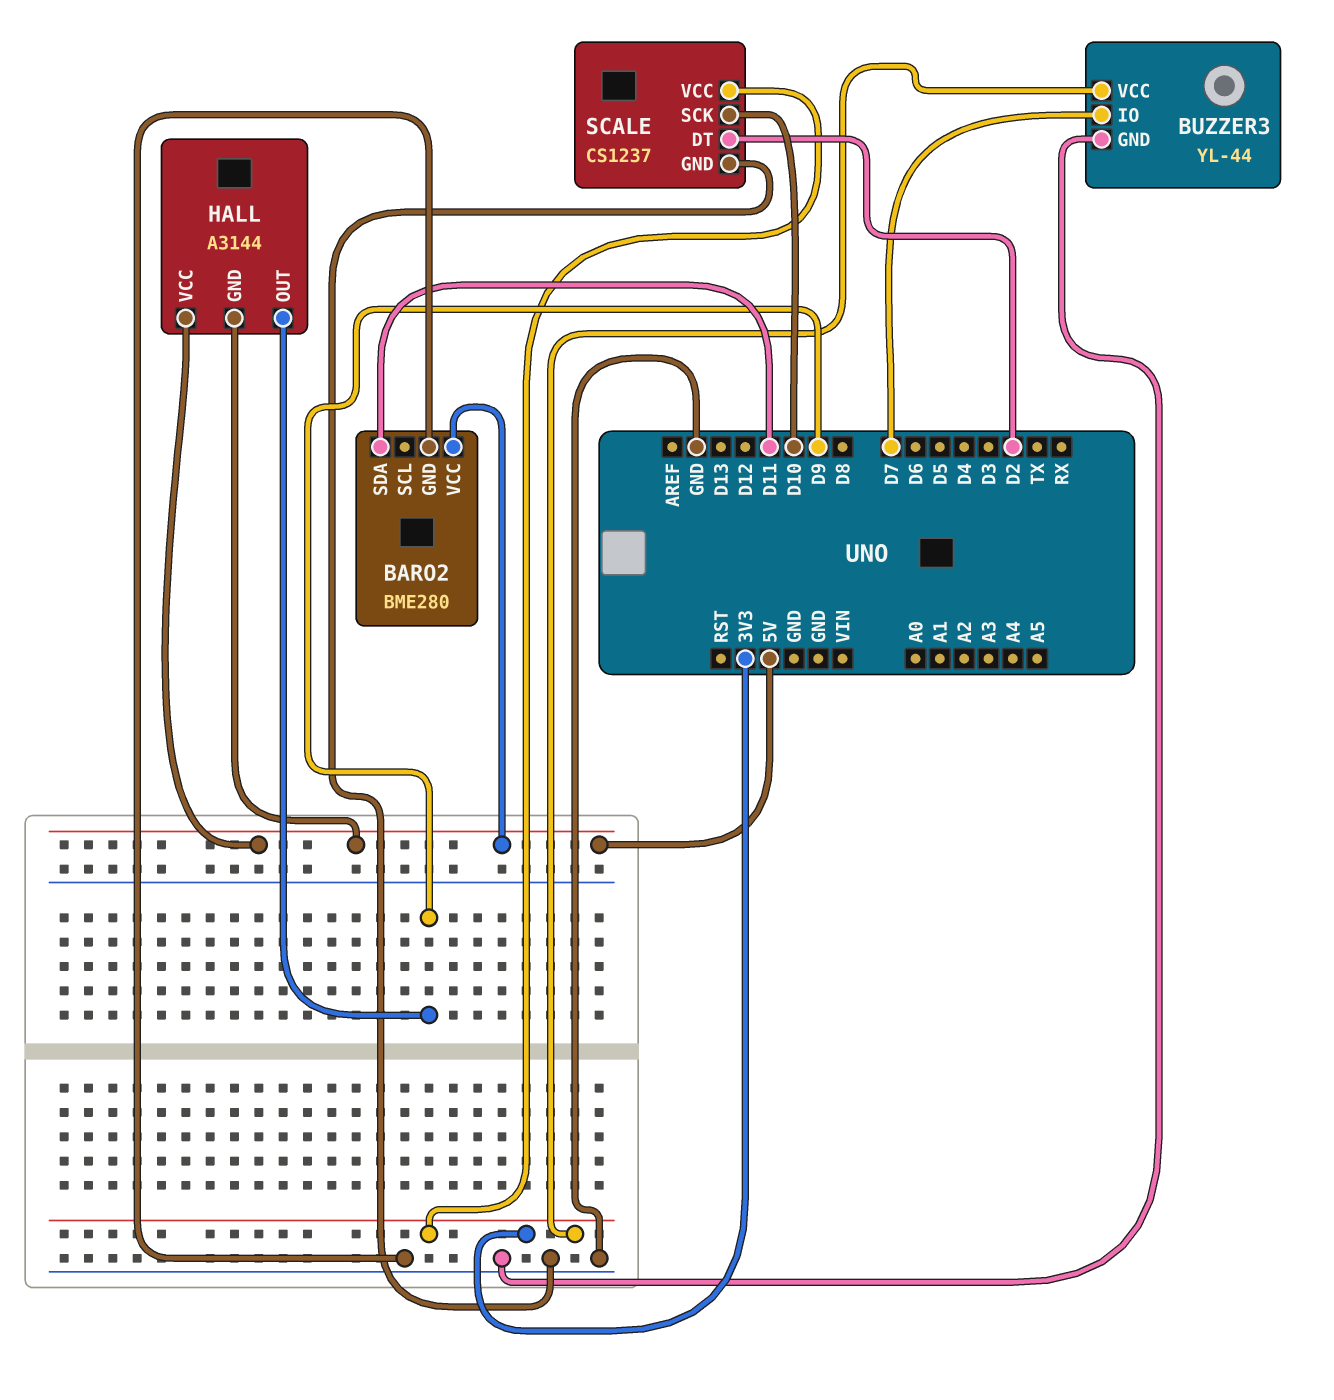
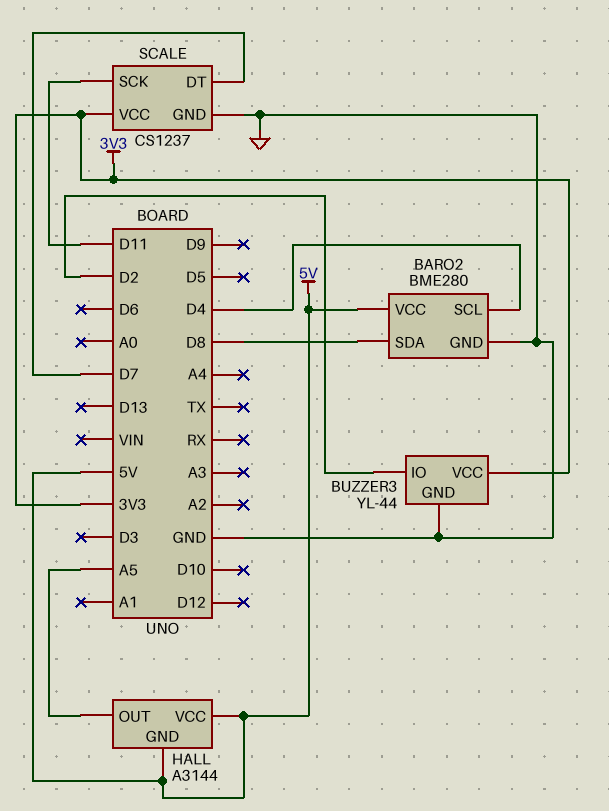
BARO2 pin SCL: none -> D4
BARO2 pin SDA: D11 -> D8
BUZZER3 pin IO: D7 -> D2
HALL pin OUT: D9 -> A5
SCALE pin DT: D2 -> D7
SCALE pin SCK: D10 -> D11

